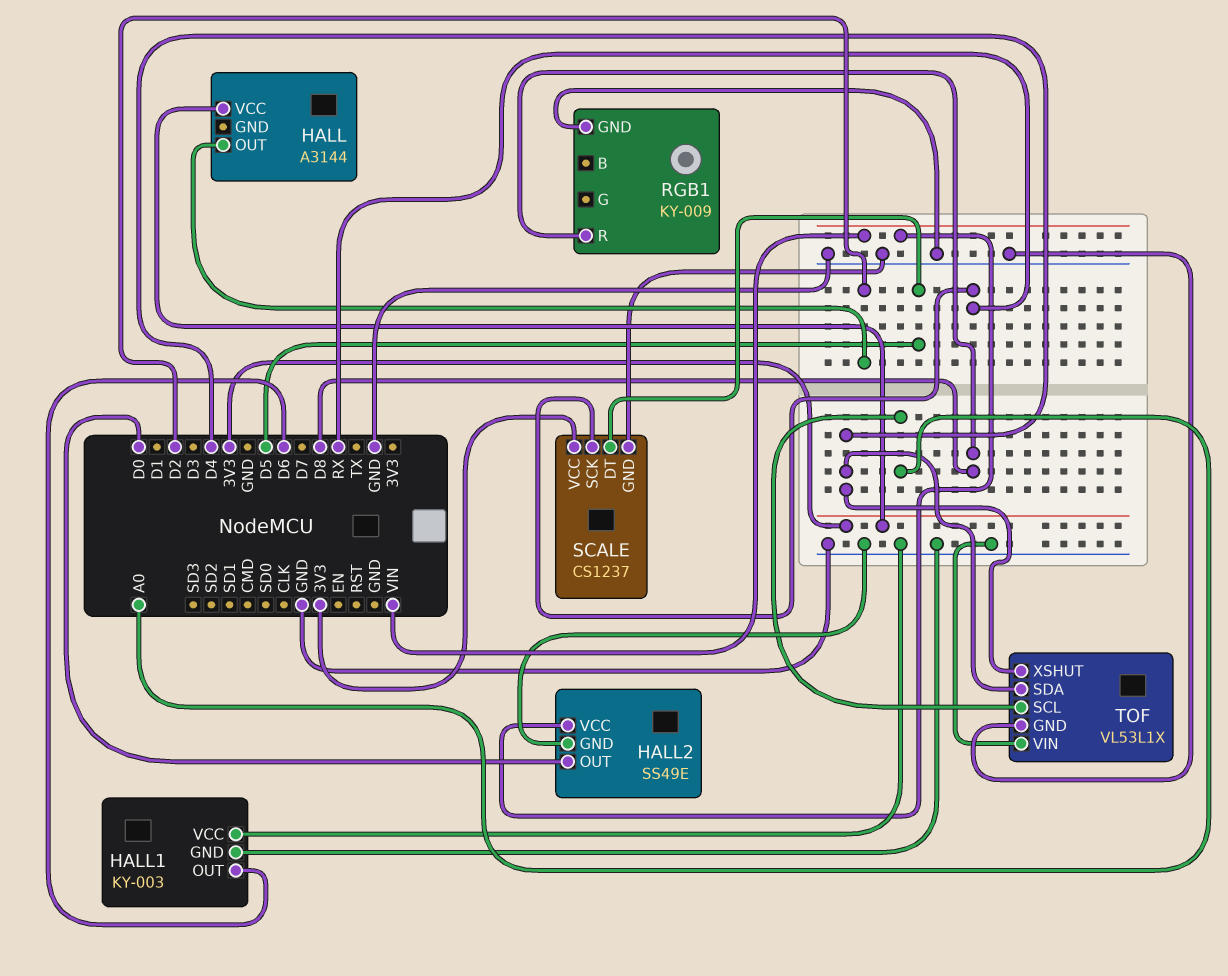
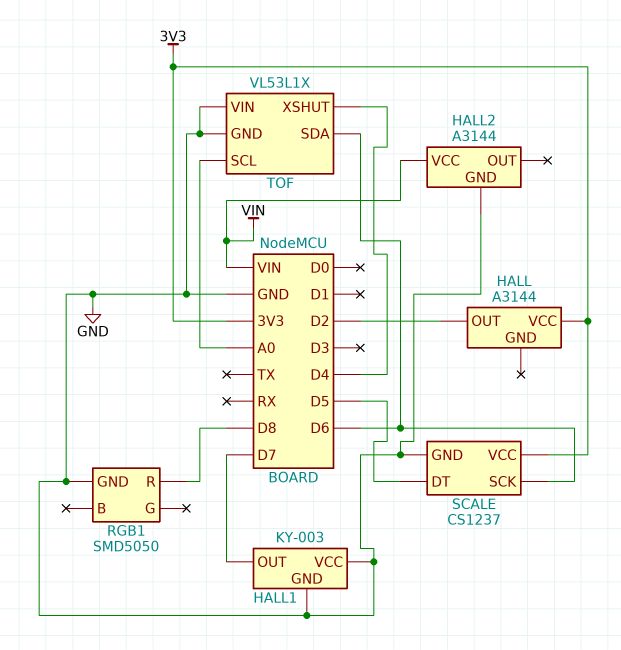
HALL1 pin OUT: D6 -> D7
HALL2: SS49E -> A3144
HALL2 pin OUT: D0 -> none
RGB1: KY-009 -> SMD5050
SCALE pin SCK: RX -> D6
TOF pin SDA: D4 -> D6

